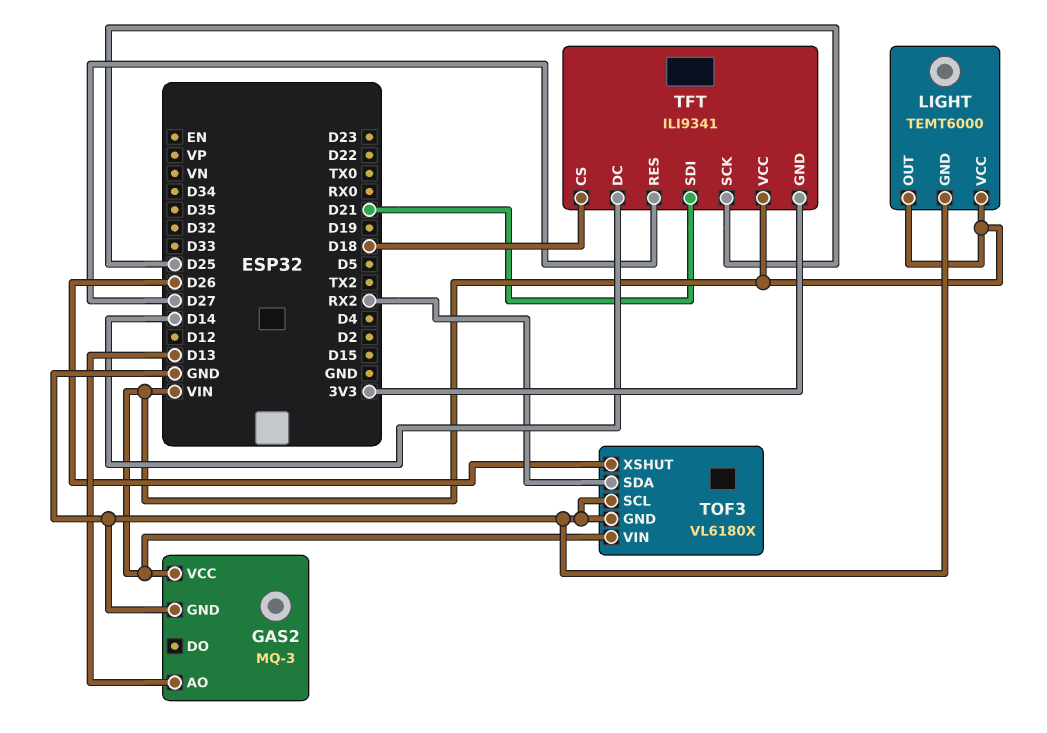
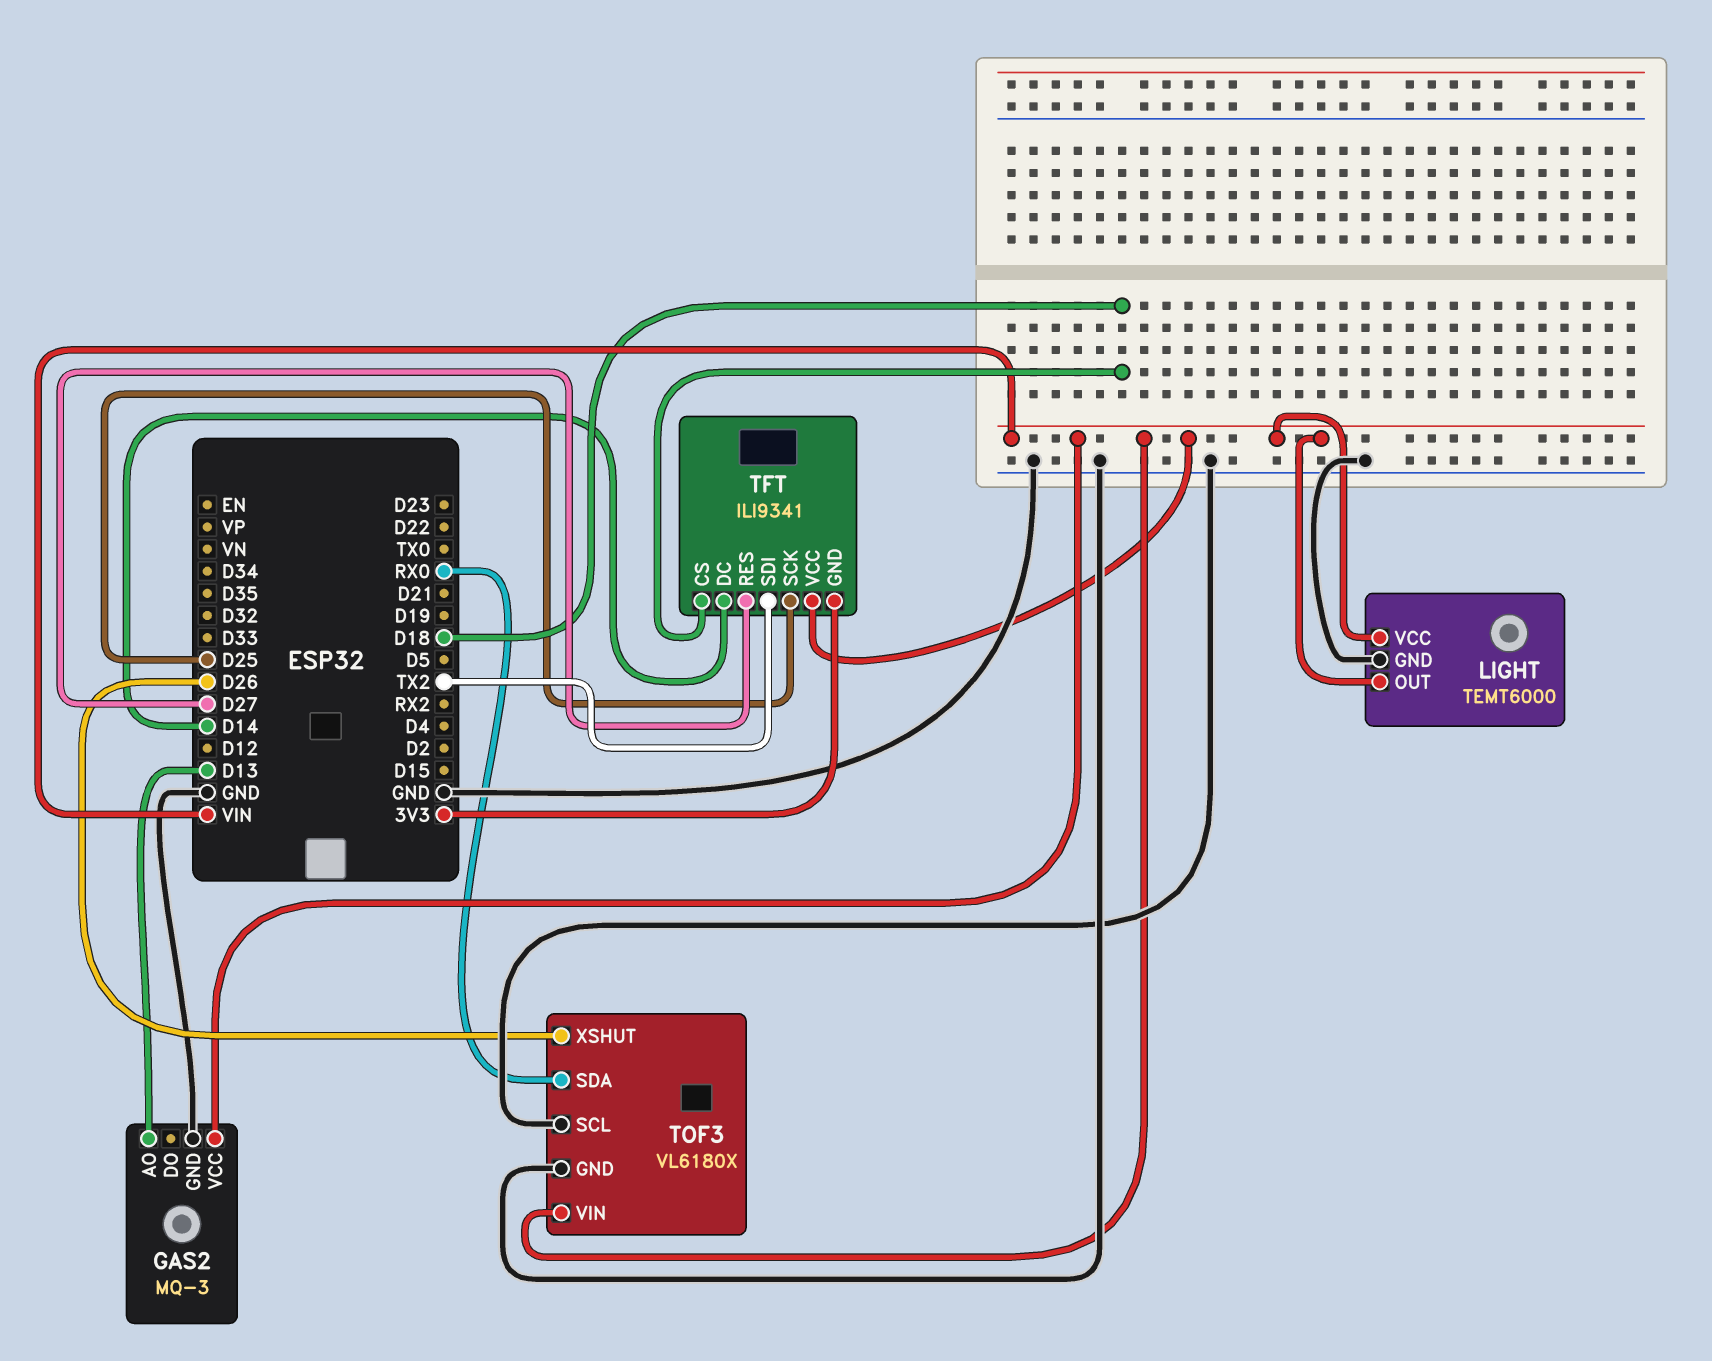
TFT pin SDI: D21 -> TX2
TOF3 pin SDA: RX2 -> RX0

